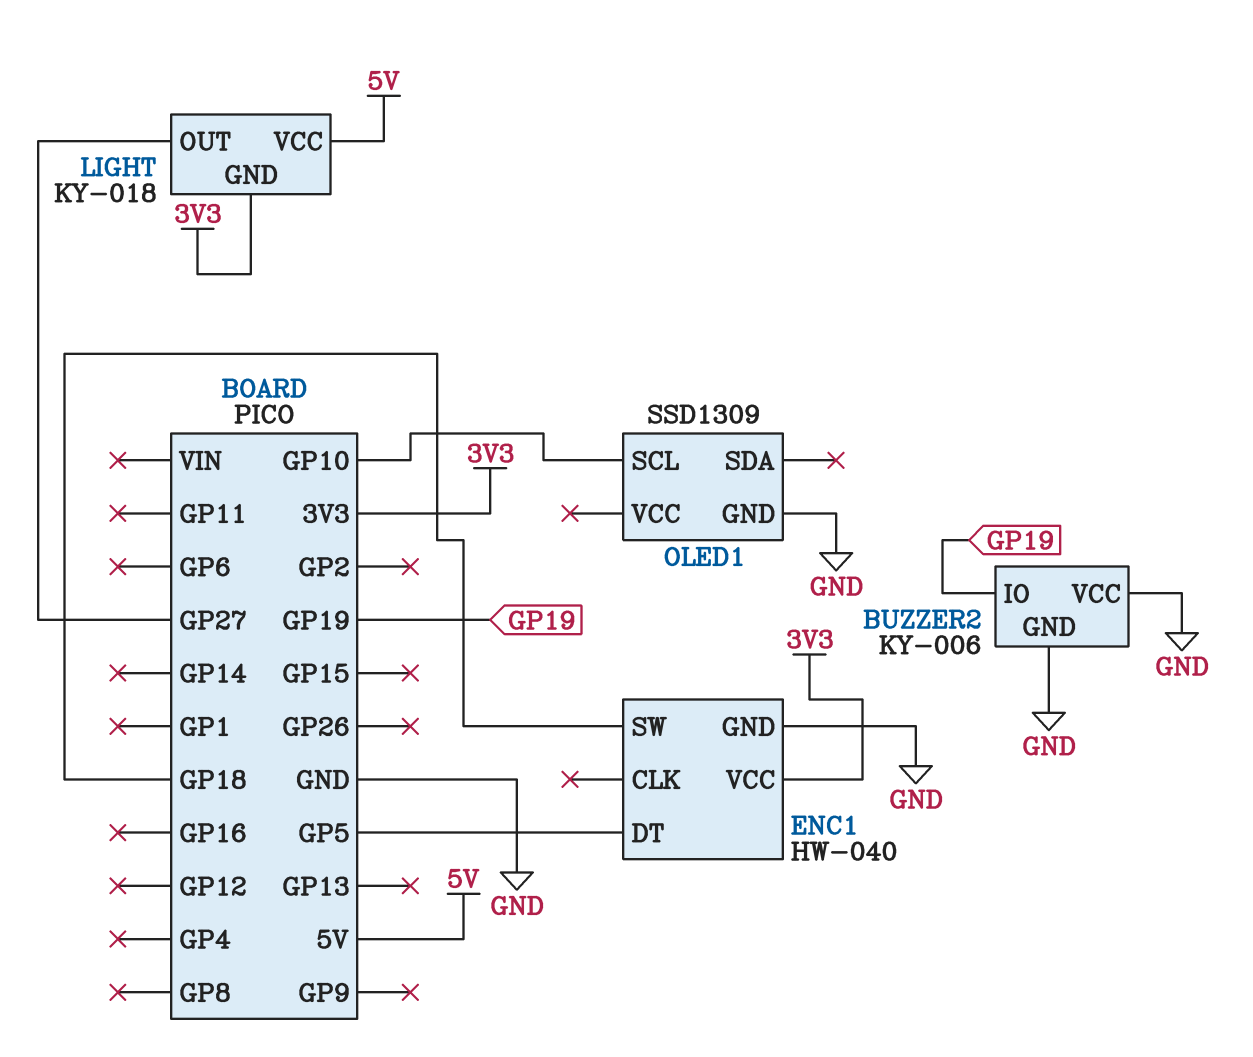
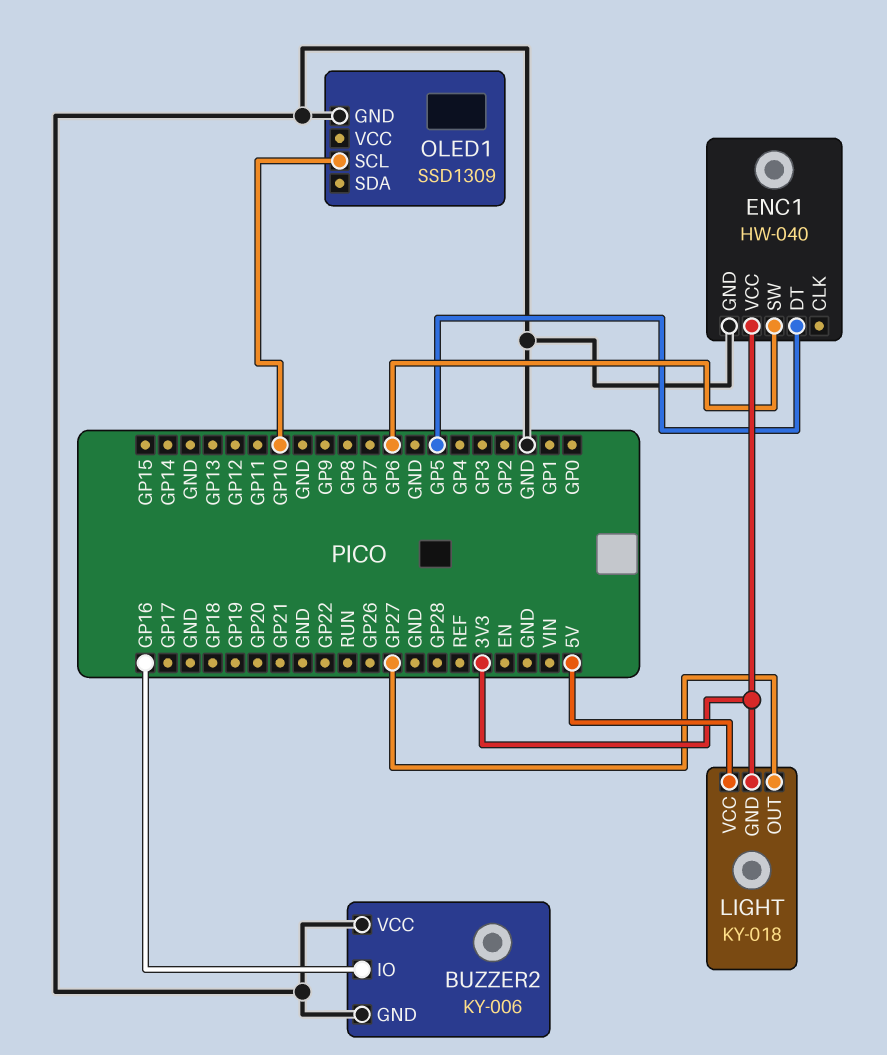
BUZZER2 pin IO: GP19 -> GP16
ENC1 pin SW: GP18 -> GP6

